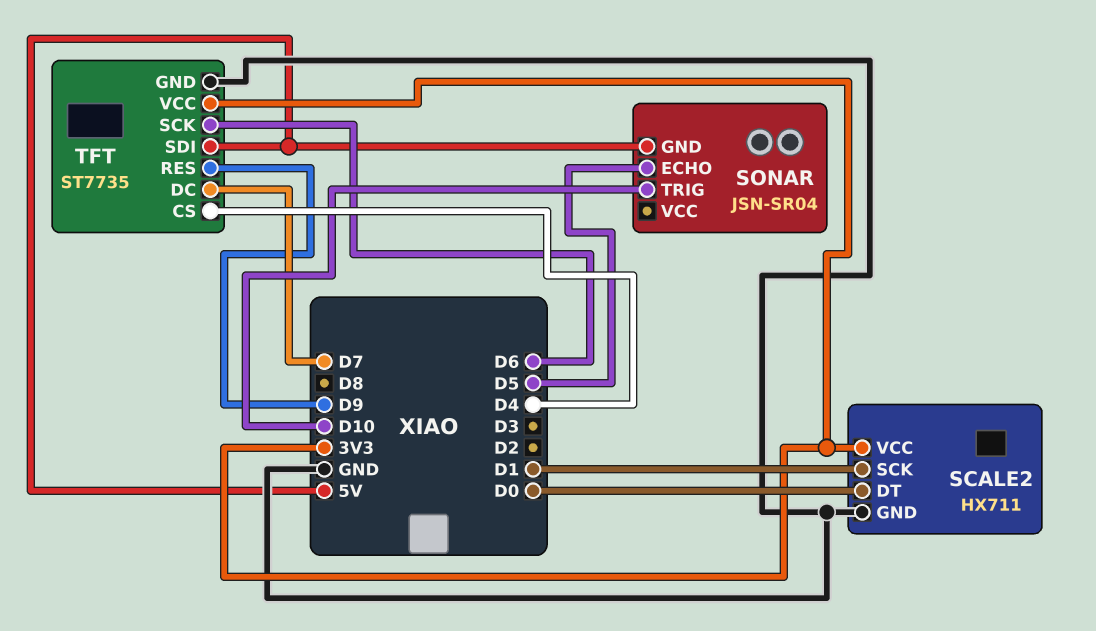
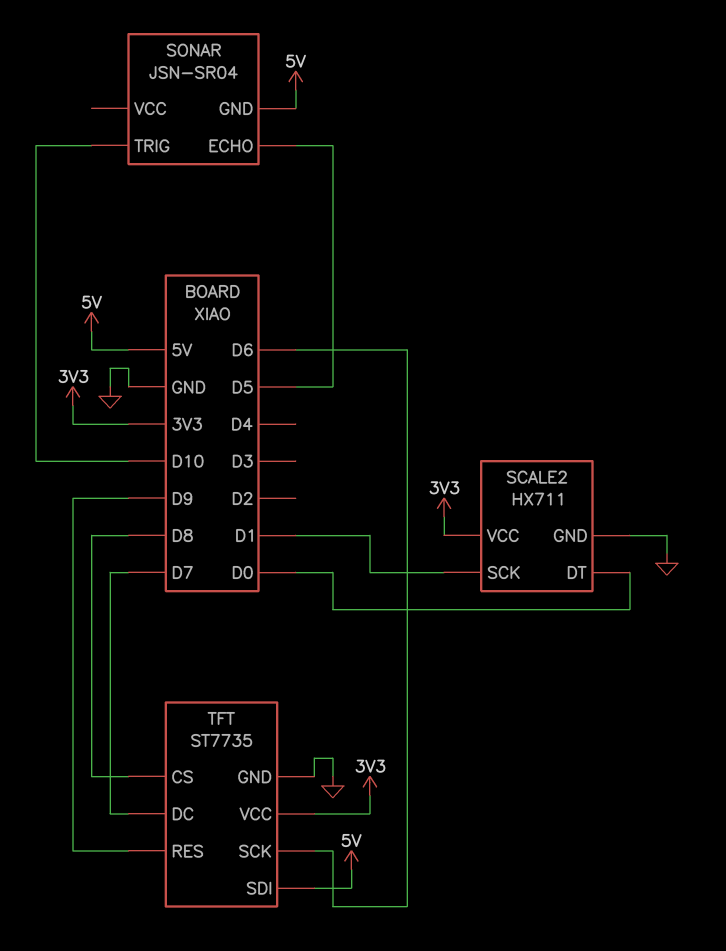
TFT pin CS: D4 -> D8

